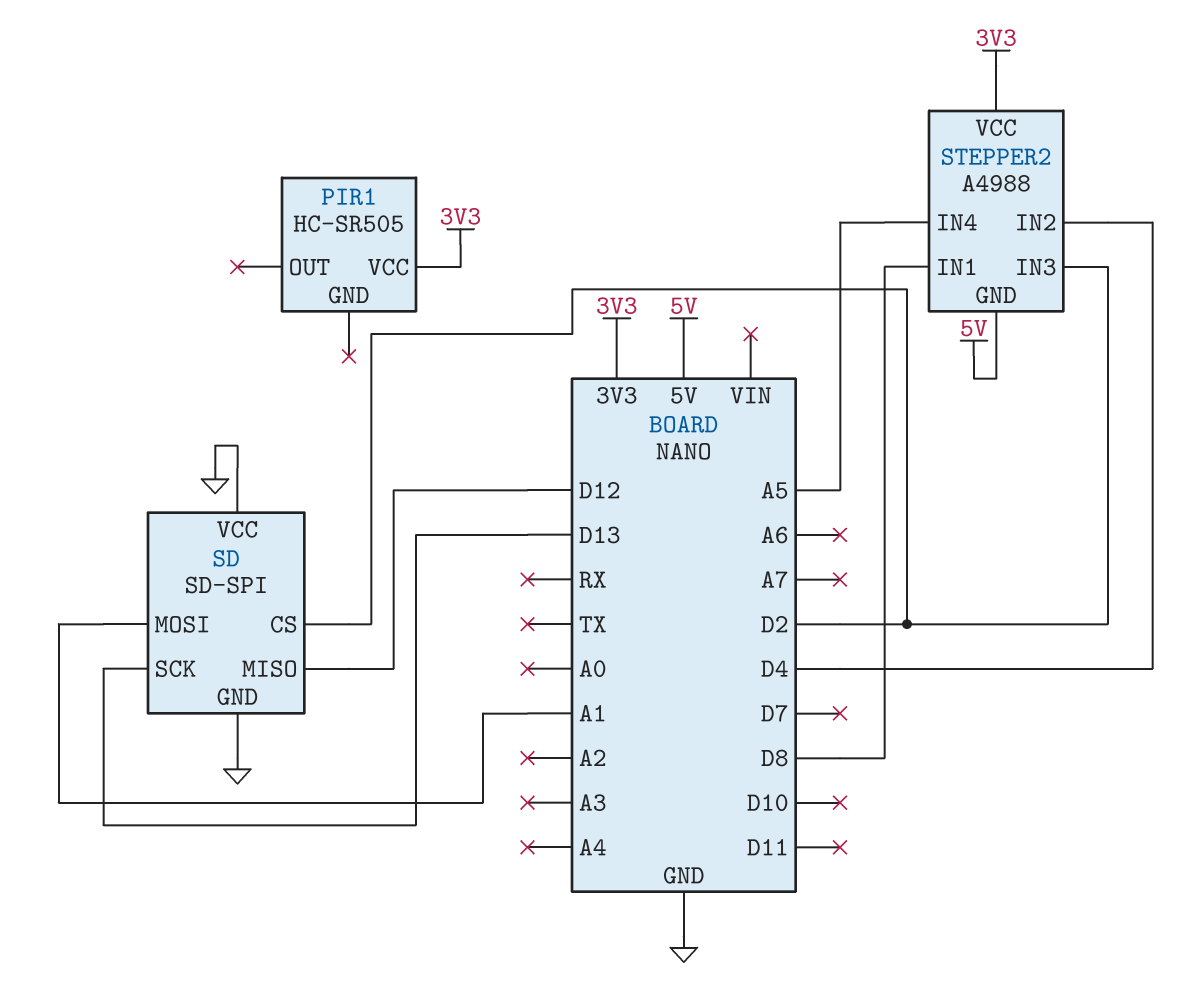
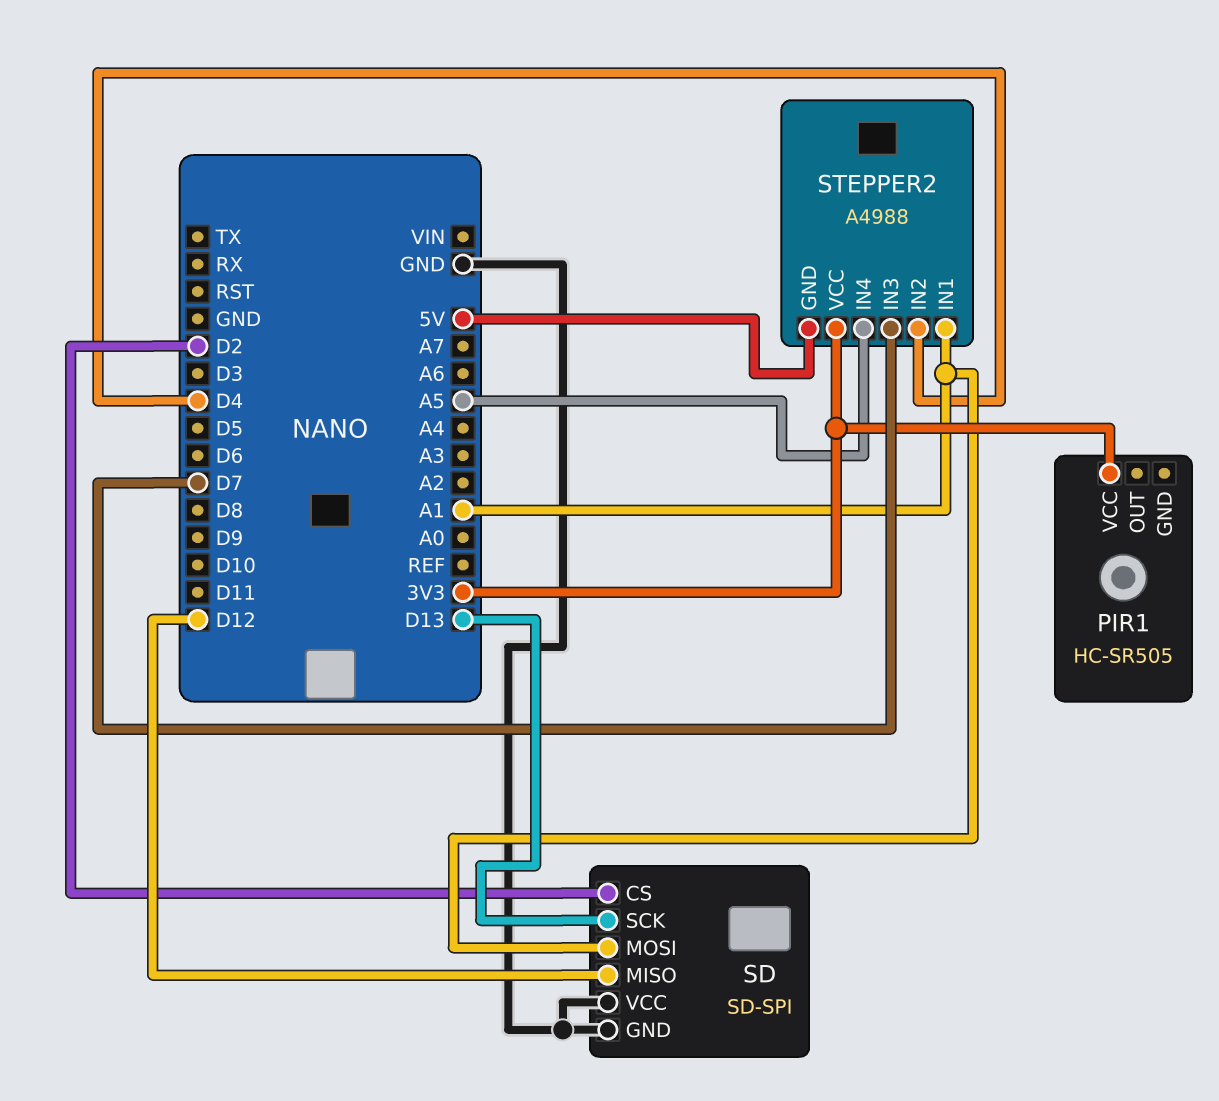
STEPPER2 pin IN1: D8 -> A1
STEPPER2 pin IN3: D2 -> D7

